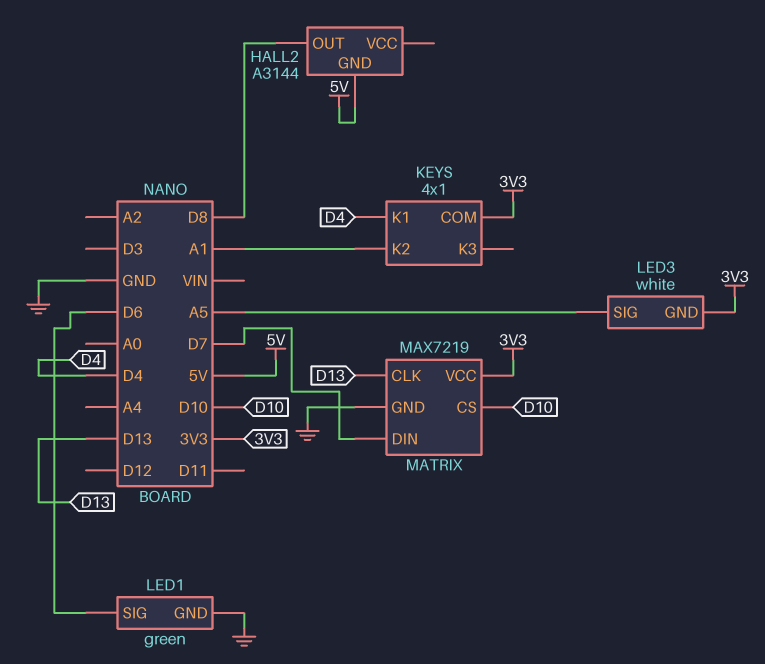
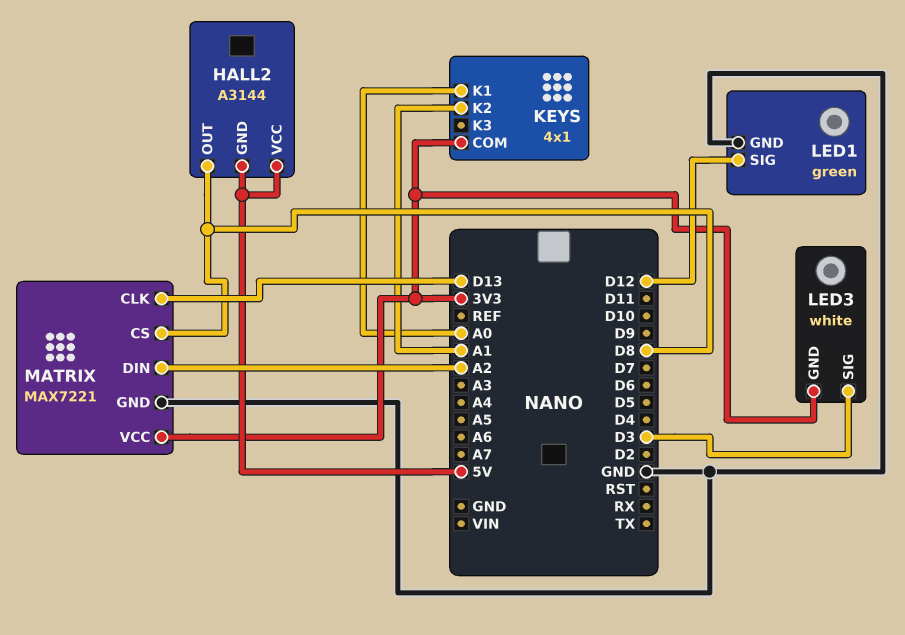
HALL2 pin VCC: none -> 5V
KEYS pin K1: D4 -> A0
LED1 pin SIG: D6 -> D12
LED3 pin SIG: A5 -> D3
MATRIX: MAX7219 -> MAX7221
MATRIX pin CS: D10 -> D8
MATRIX pin DIN: D7 -> A2

